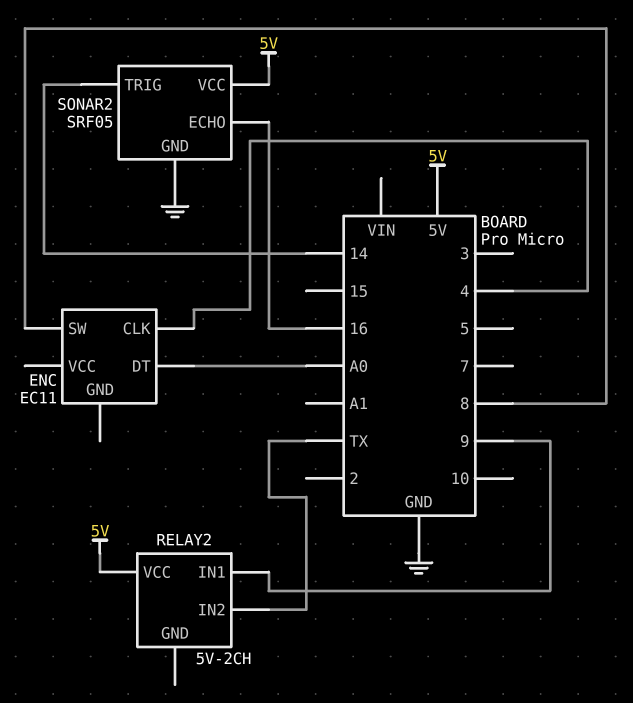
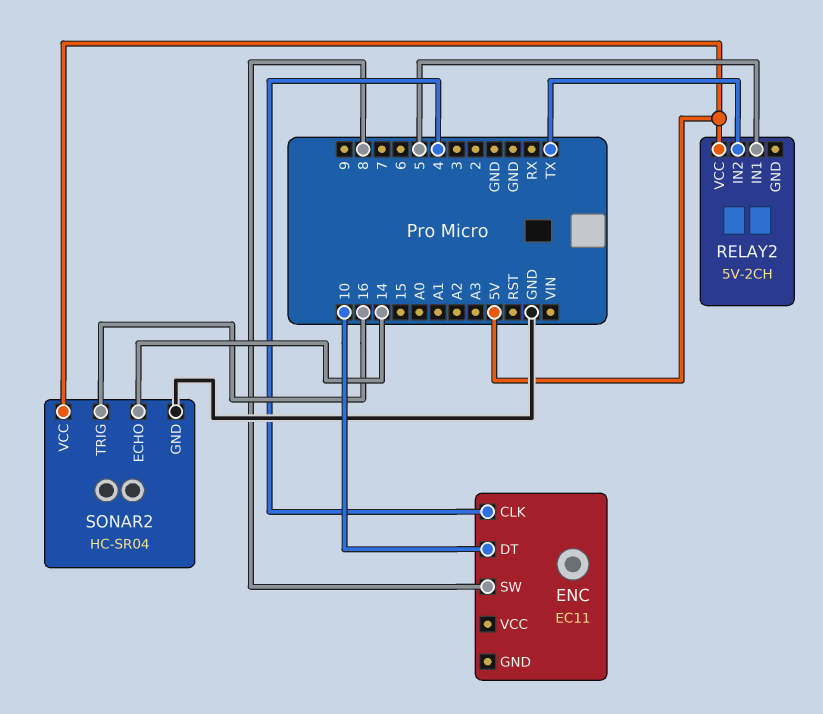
ENC pin DT: A0 -> 10
RELAY2 pin IN1: 9 -> 5
SONAR2: SRF05 -> HC-SR04
SONAR2 pin ECHO: 16 -> 14
SONAR2 pin TRIG: 14 -> 16

